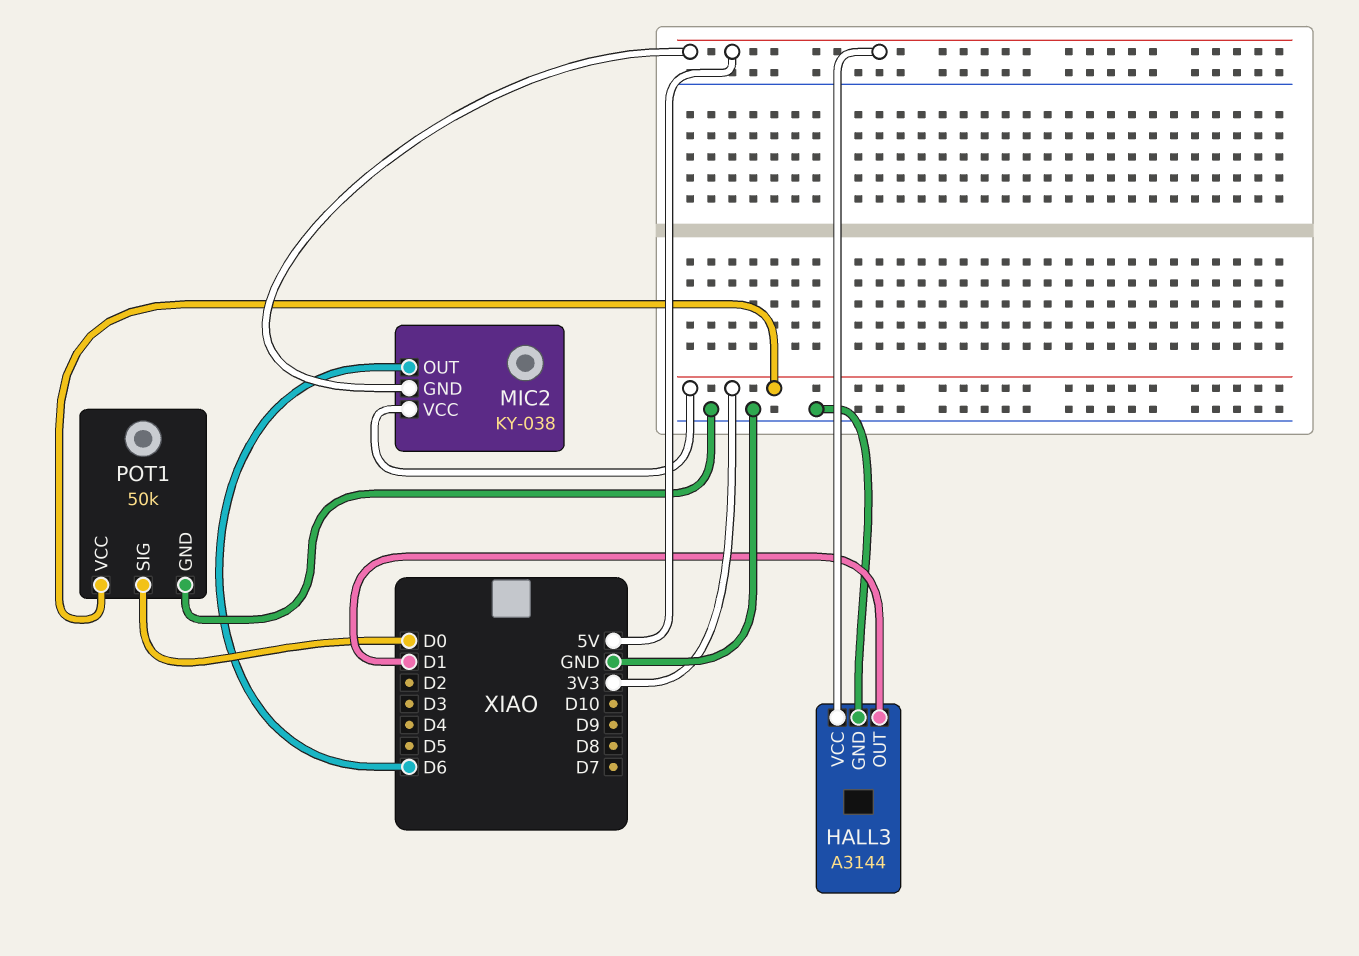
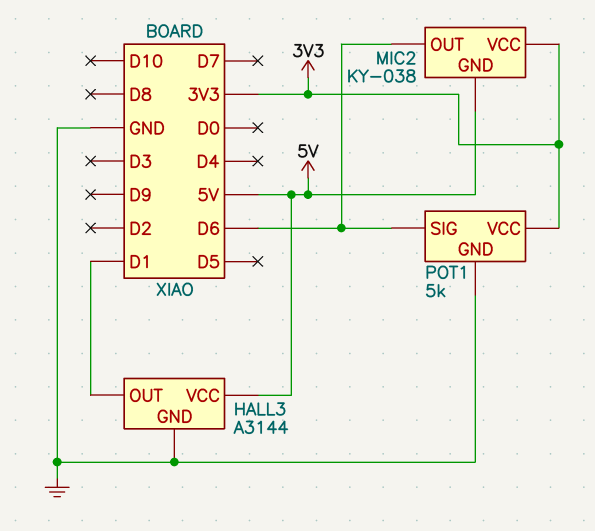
POT1: 50k -> 5k
POT1 pin SIG: D0 -> D6

